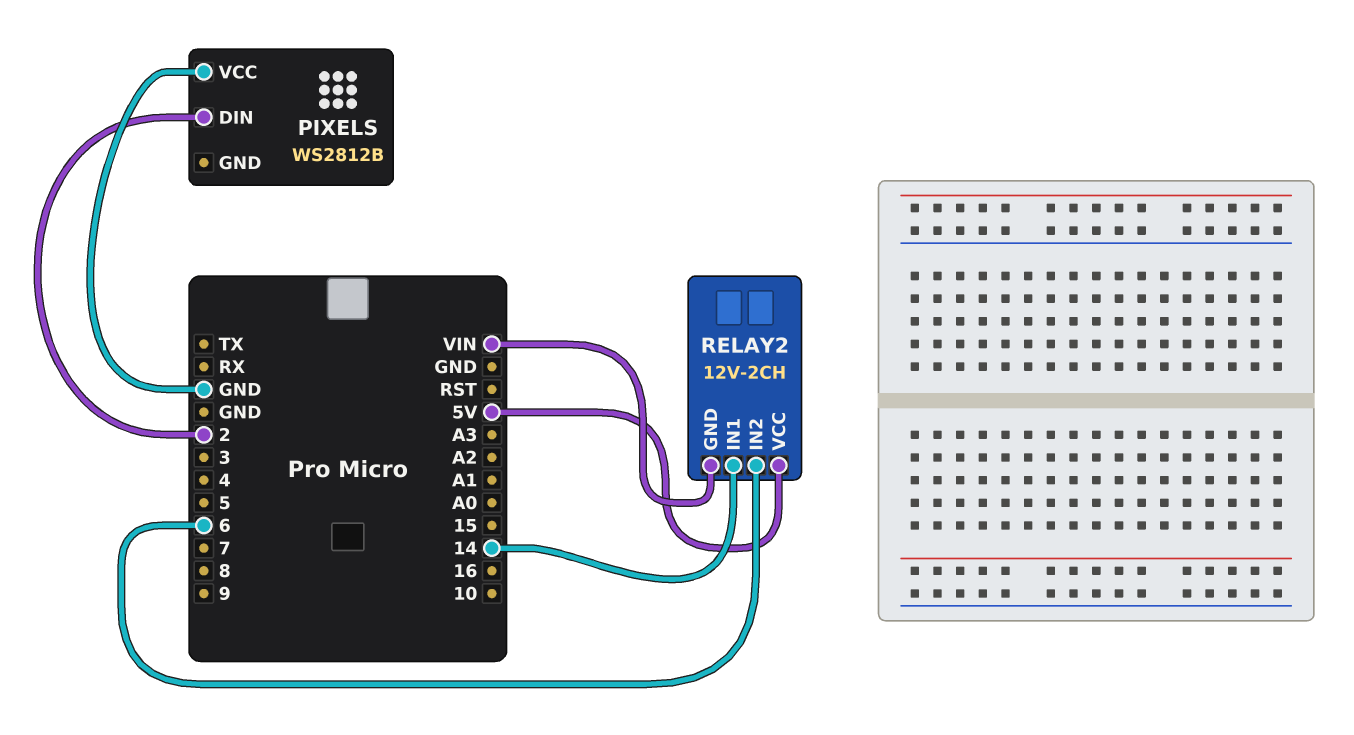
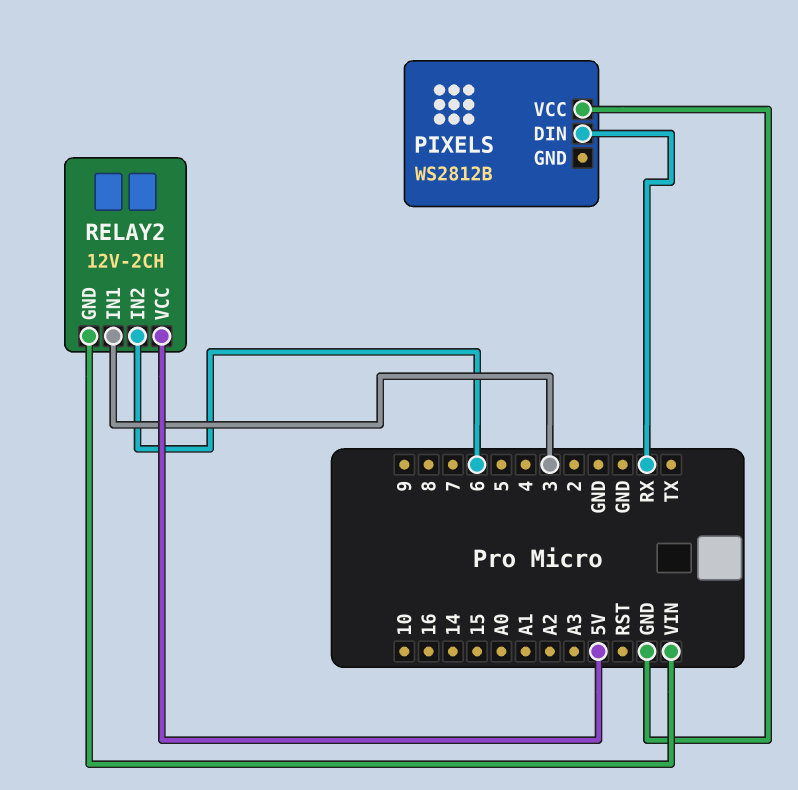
PIXELS pin DIN: 2 -> RX
RELAY2 pin IN1: 14 -> 3

